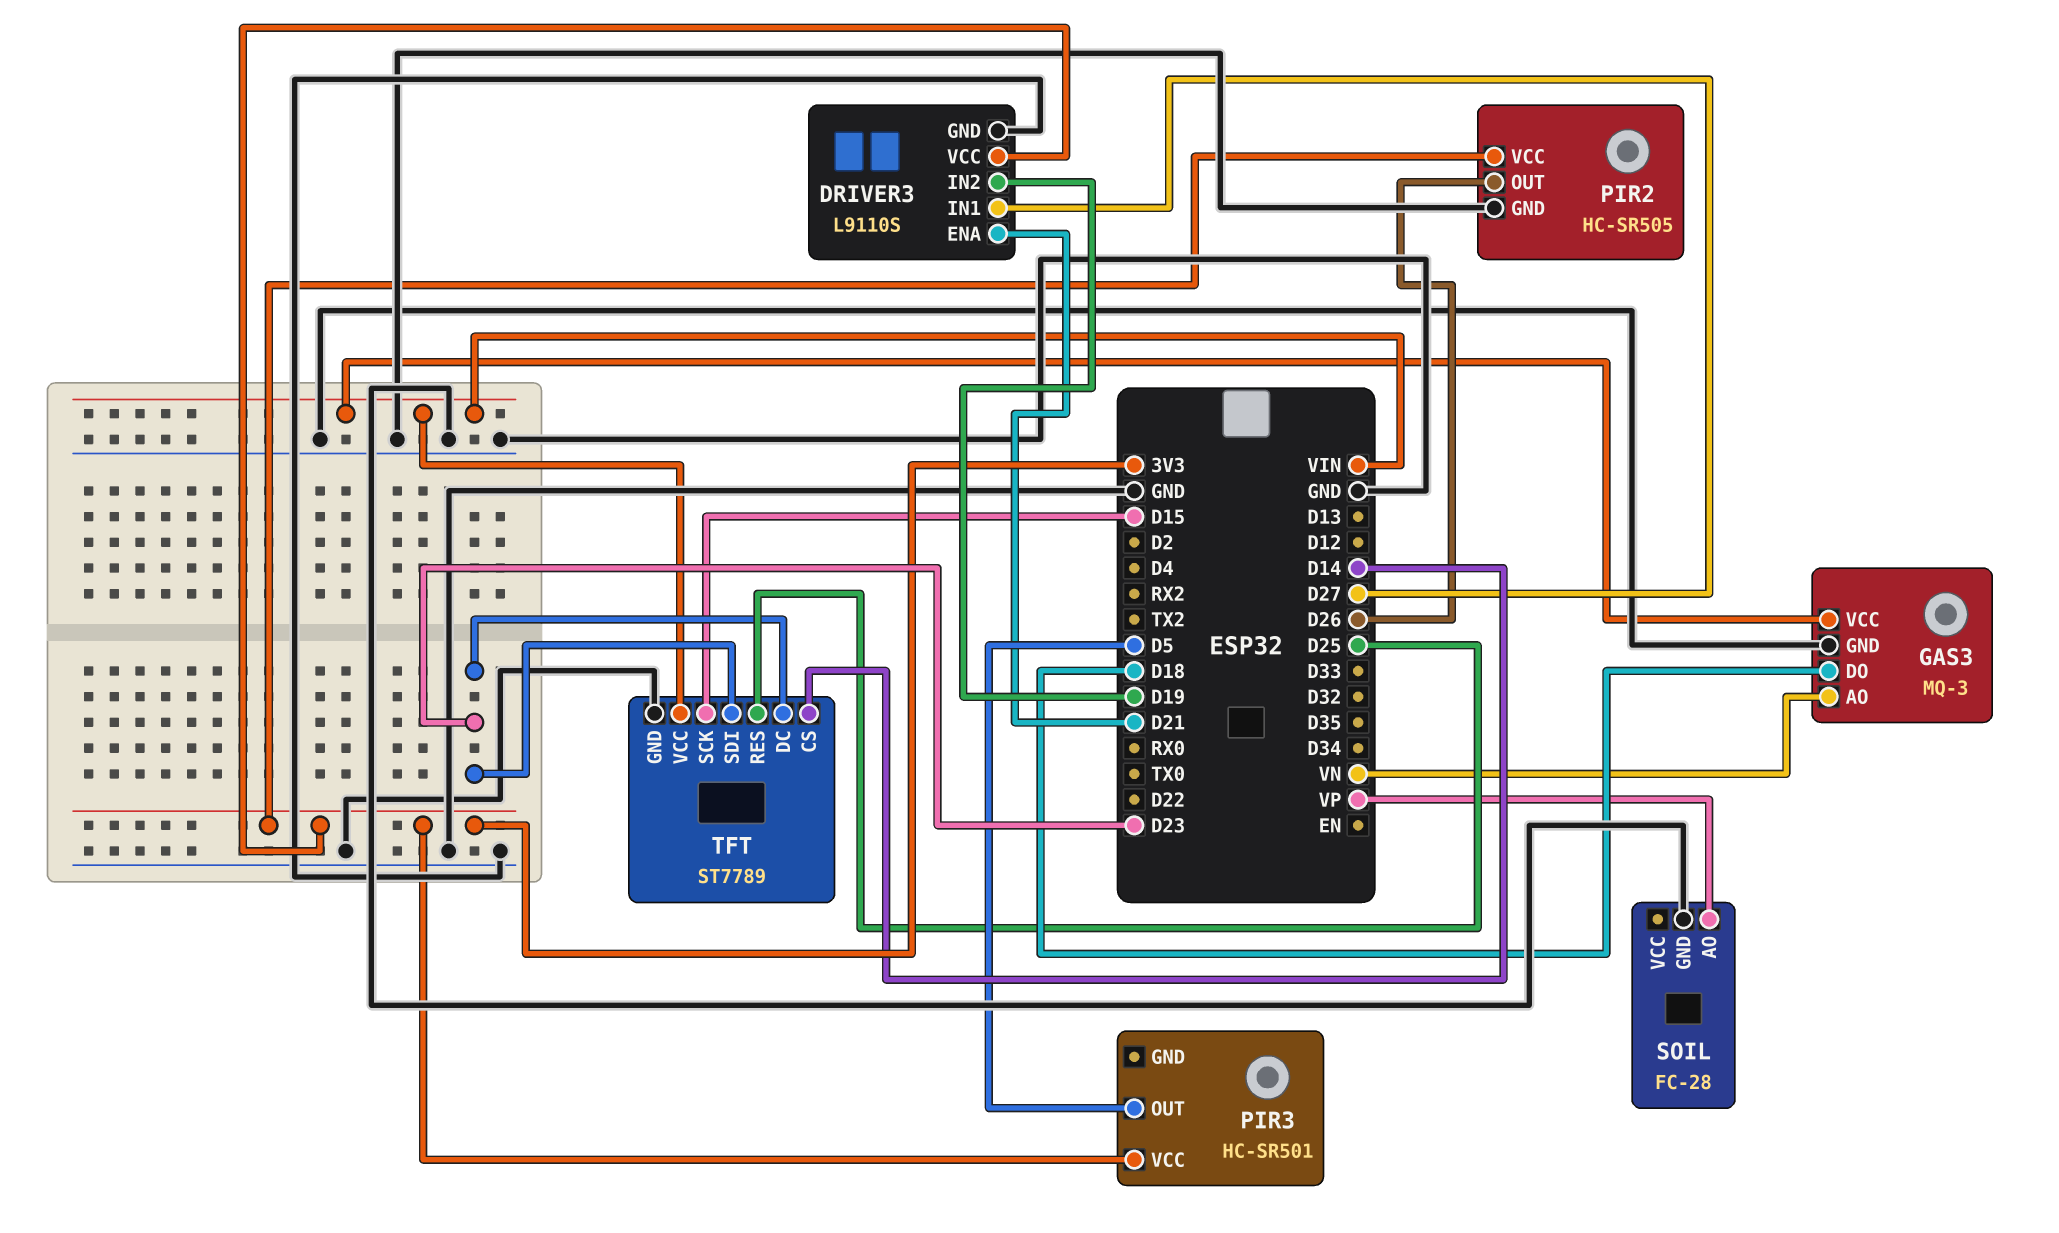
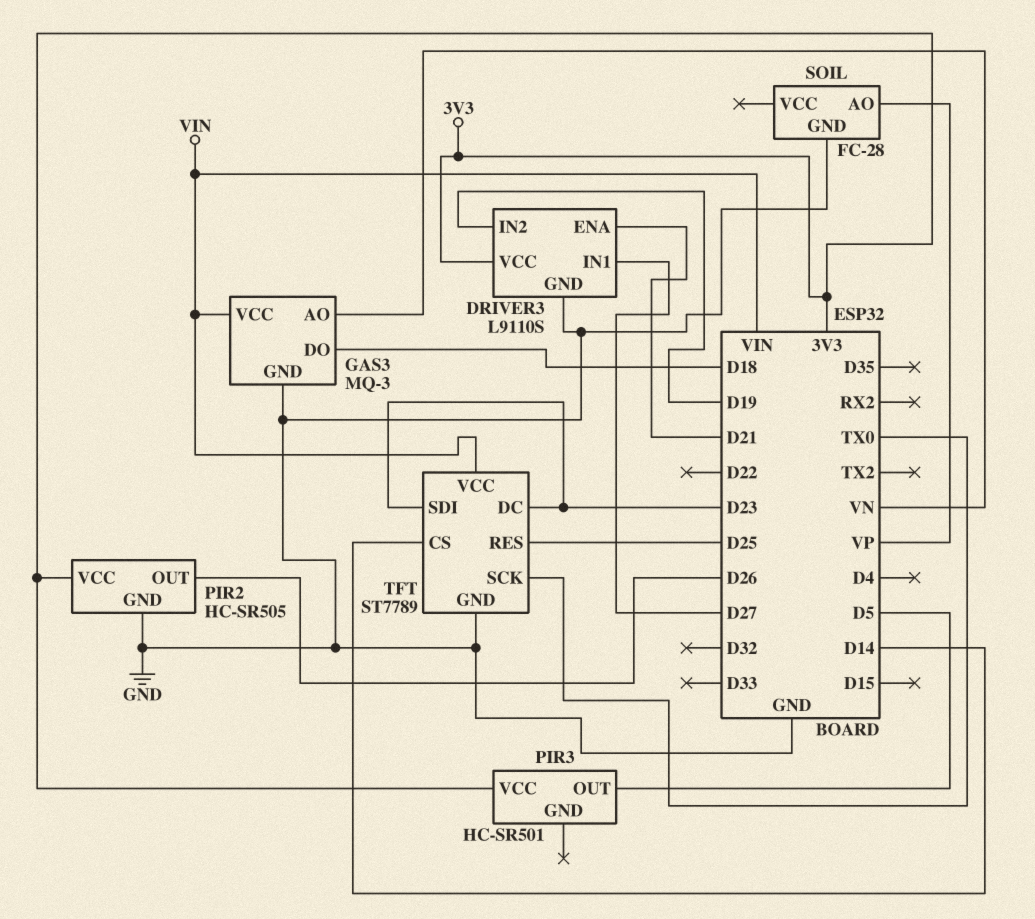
TFT pin SCK: D15 -> TX0

